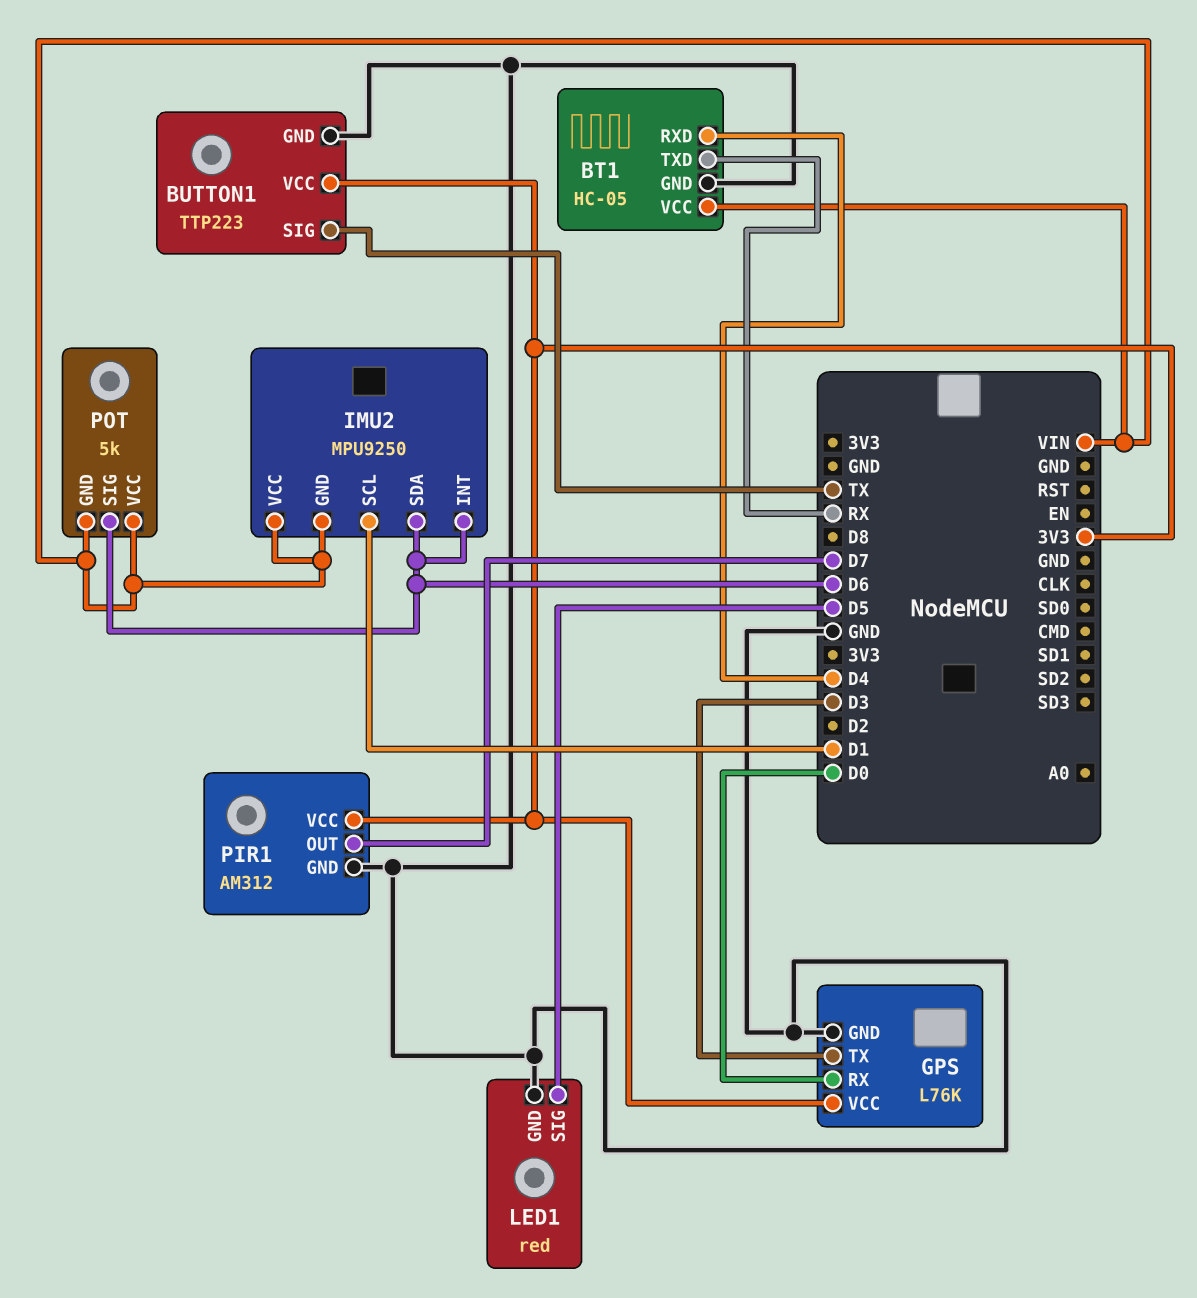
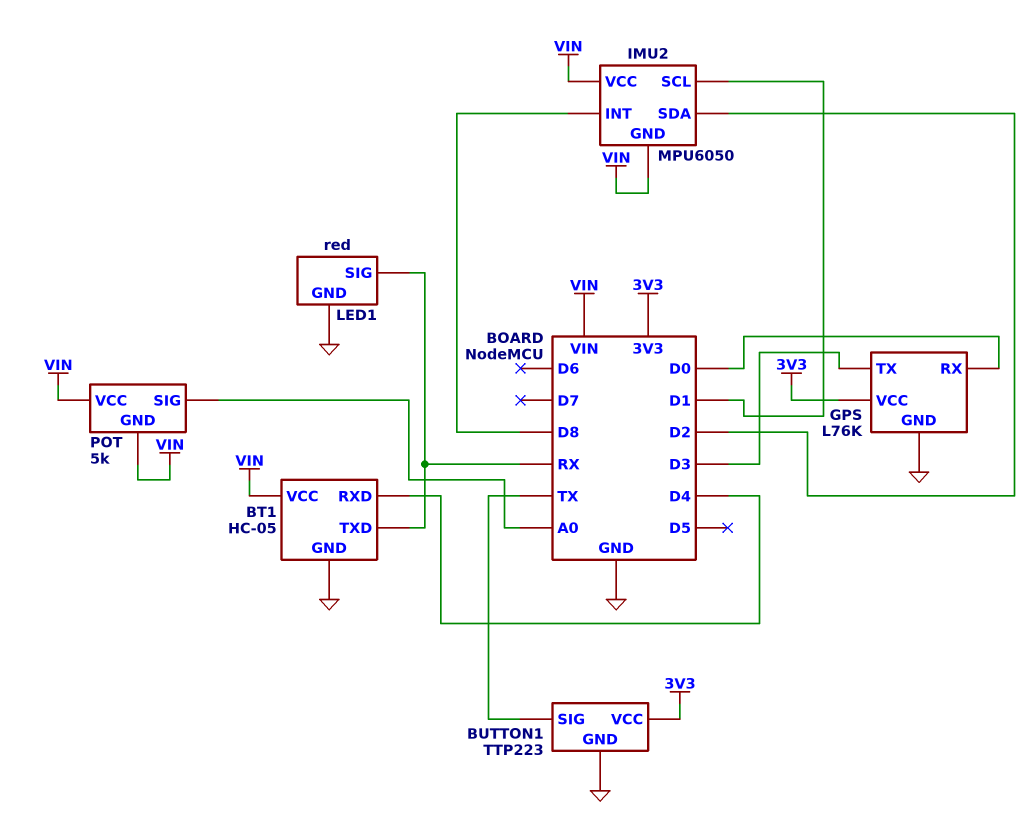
IMU2: MPU9250 -> MPU6050
IMU2 pin INT: D6 -> D8
IMU2 pin SDA: D6 -> D2
LED1 pin SIG: D5 -> RX
PIR1: AM312 -> none
PIR1 pin GND: GND -> none
PIR1 pin OUT: D7 -> none
PIR1 pin VCC: 3V3 -> none
POT pin SIG: D6 -> A0

